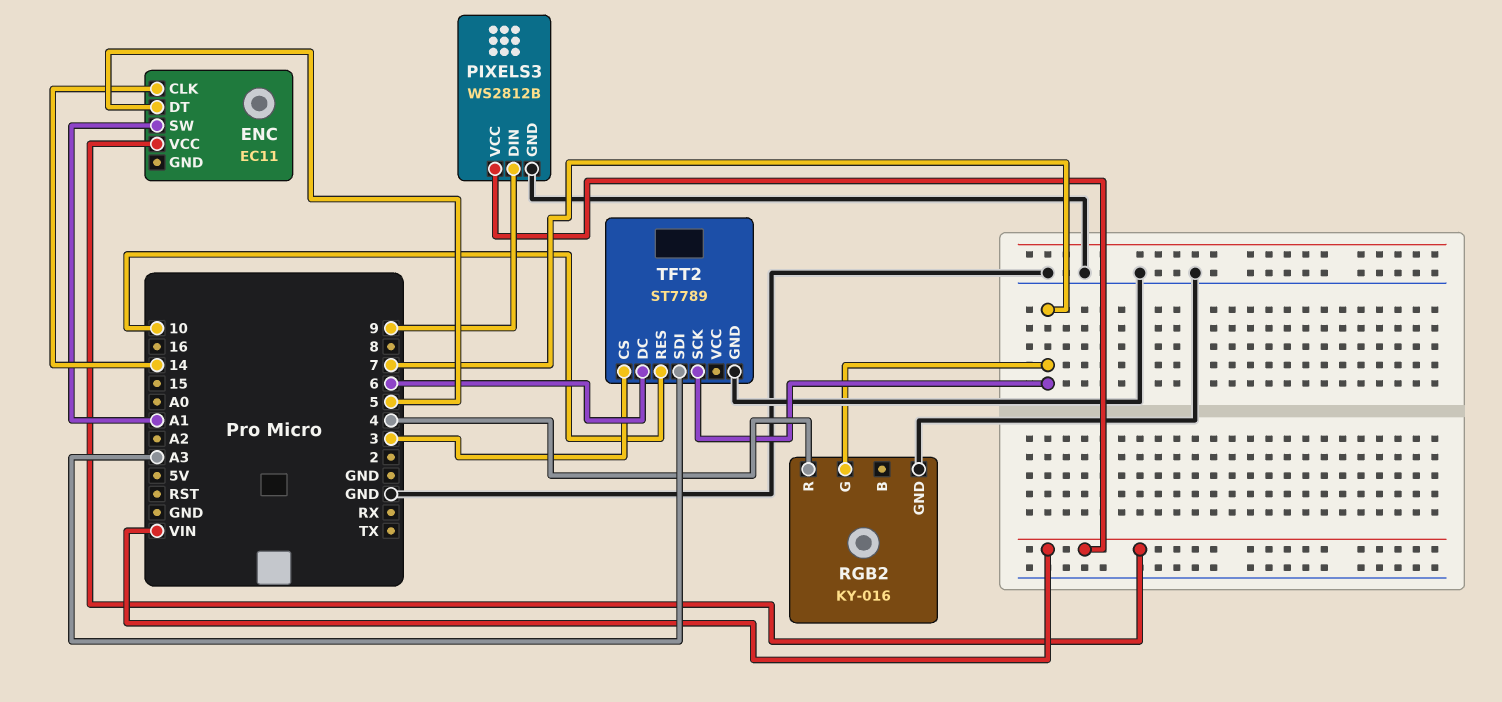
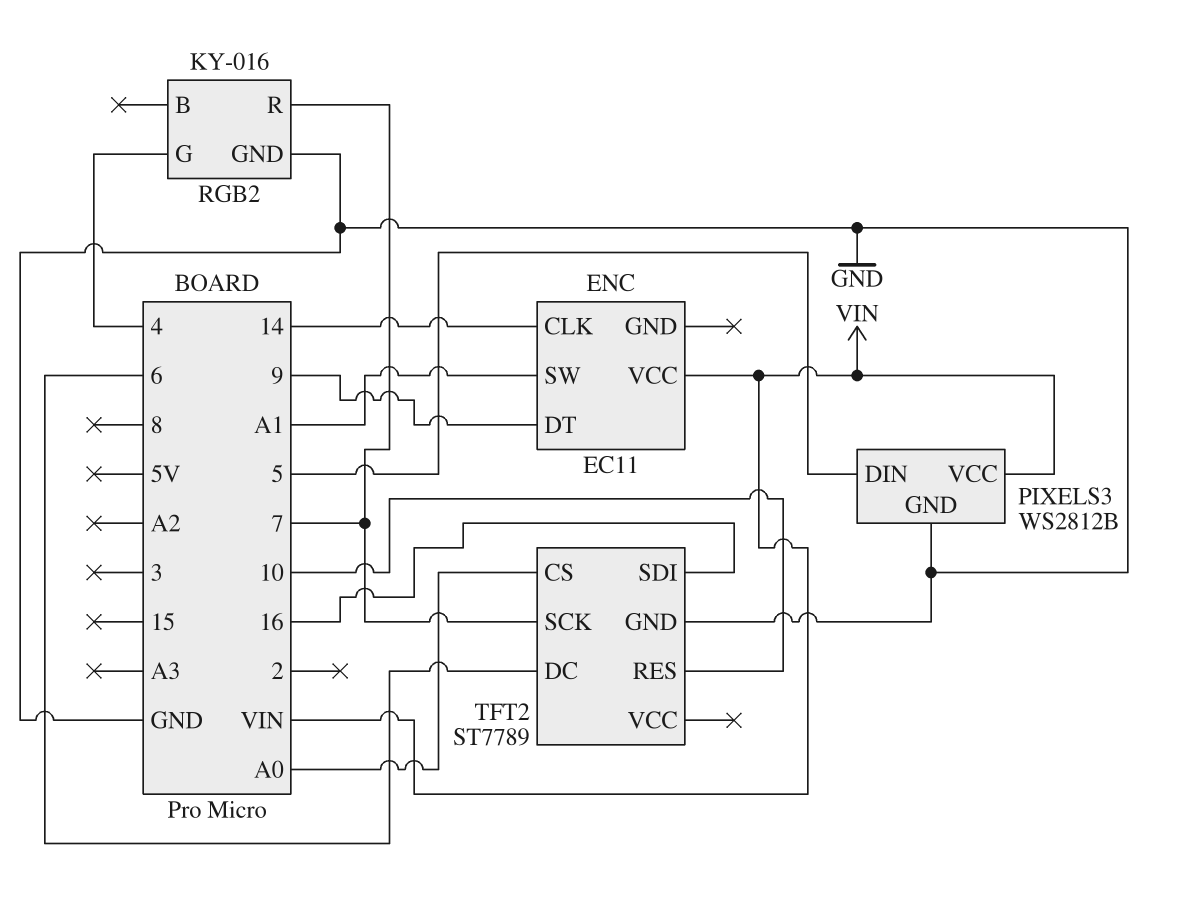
ENC pin DT: 5 -> 9
PIXELS3 pin DIN: 9 -> 5
RGB2 pin G: 7 -> 4
RGB2 pin R: 4 -> 7
TFT2 pin CS: 3 -> A0
TFT2 pin SDI: A3 -> 16

